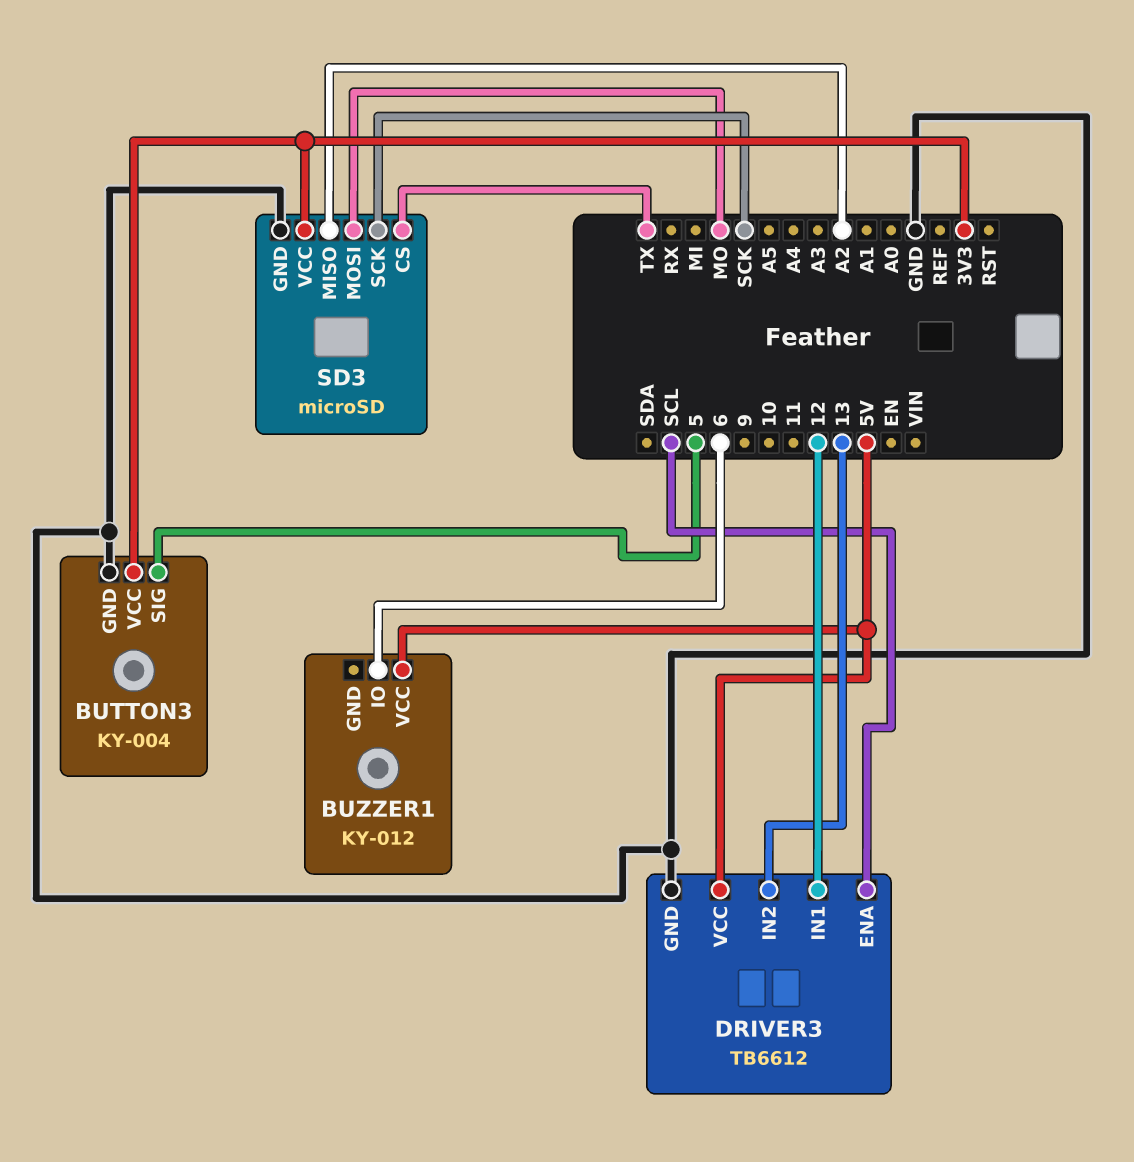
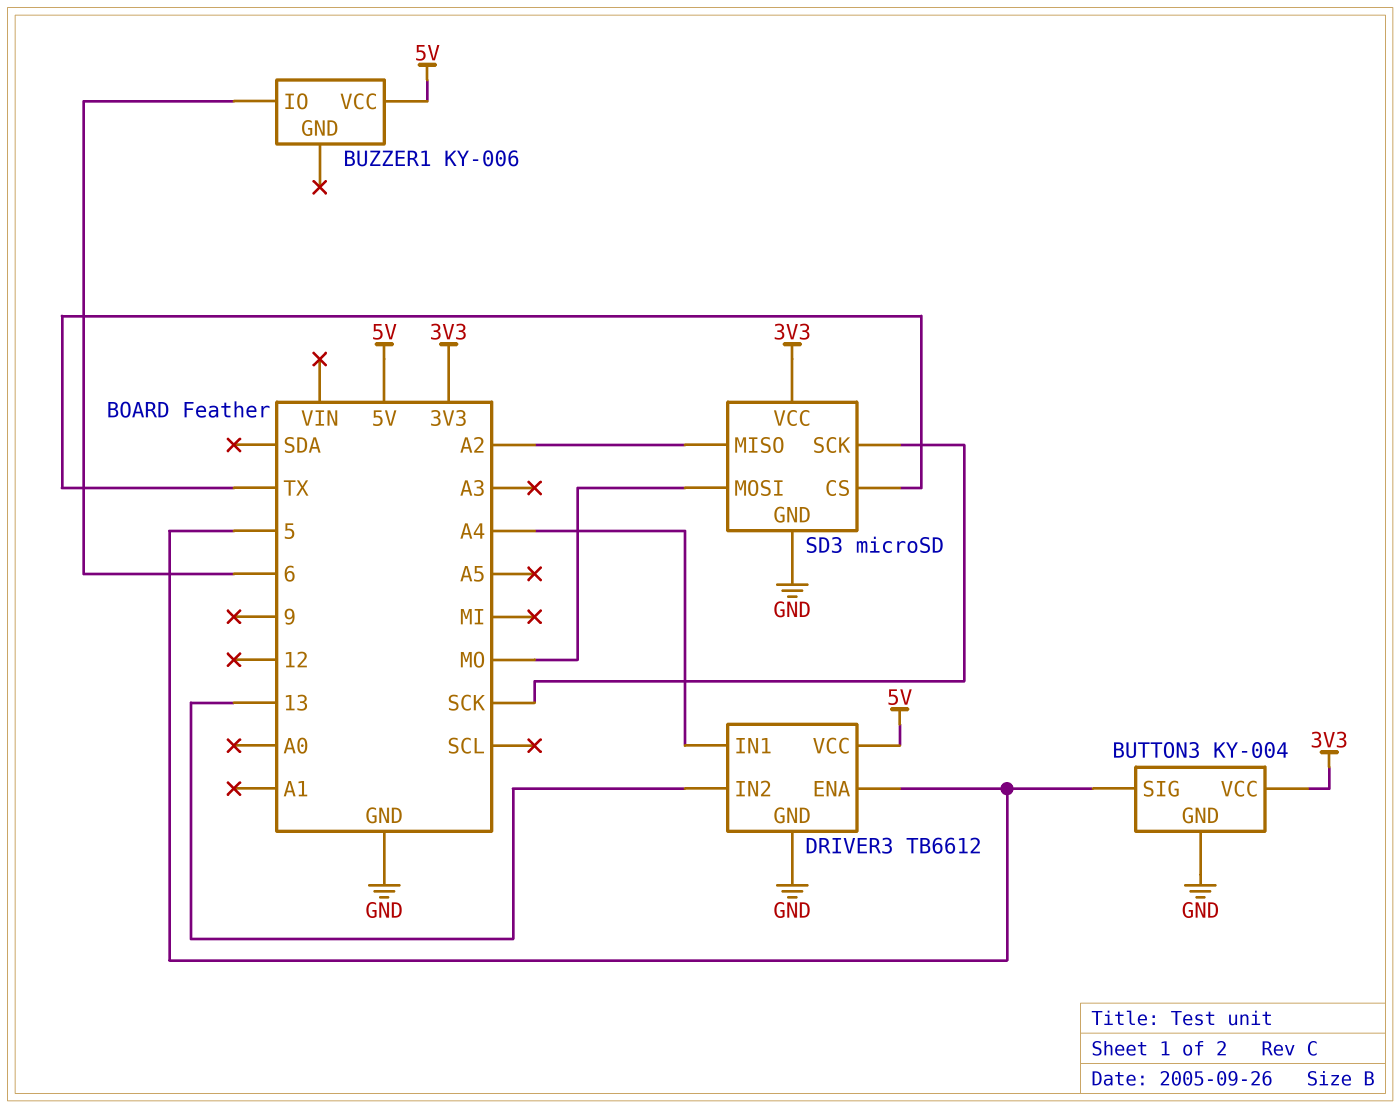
BUZZER1: KY-012 -> KY-006
DRIVER3 pin ENA: SCL -> 5
DRIVER3 pin IN1: 12 -> A4

